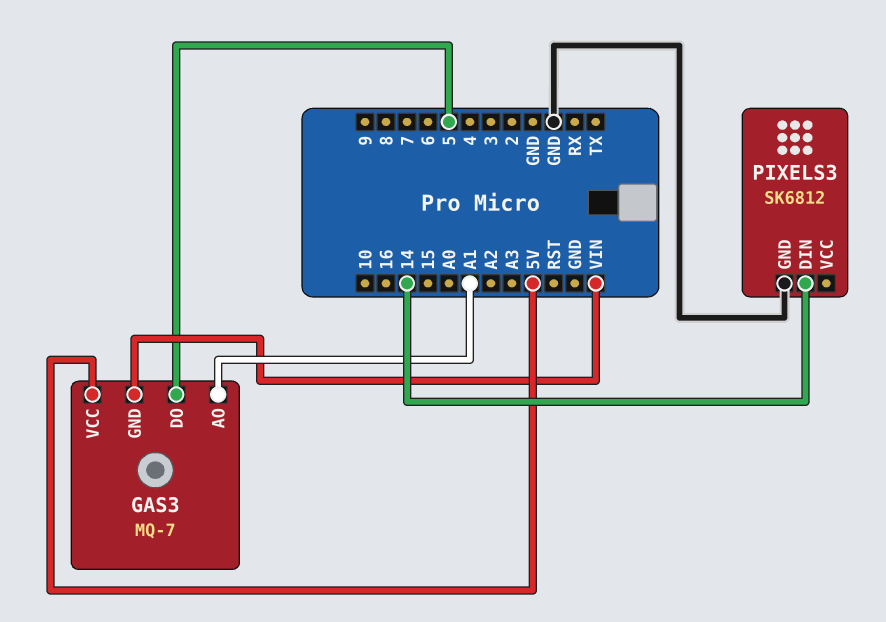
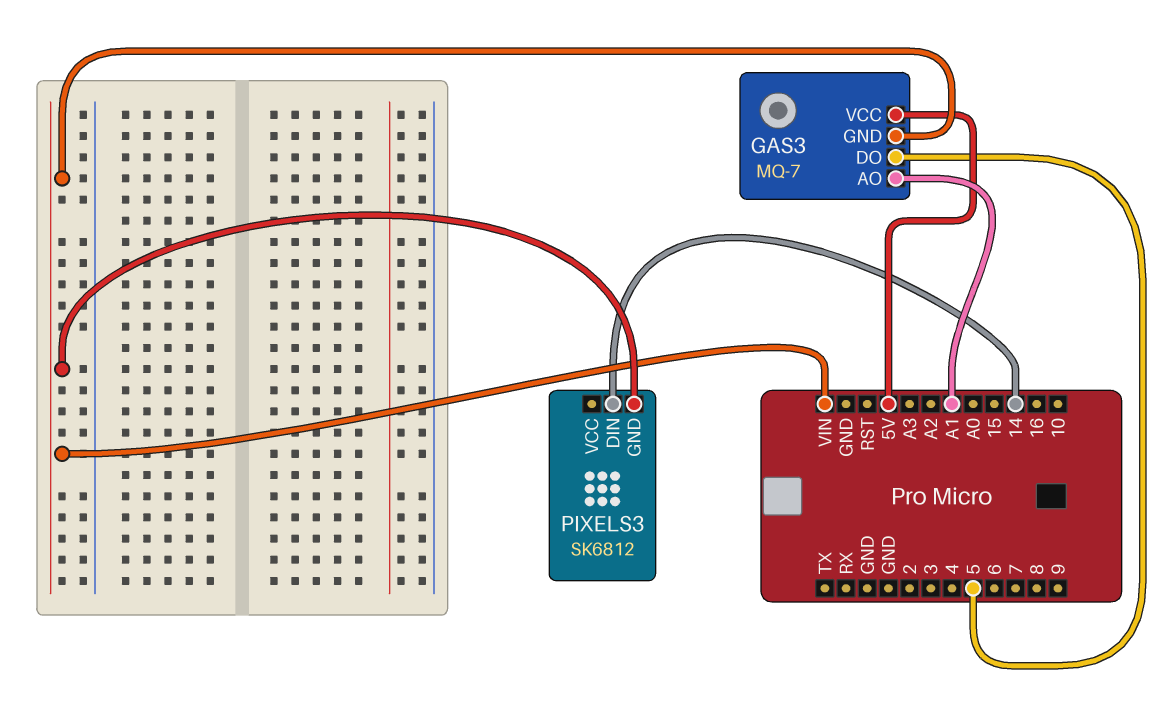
PIXELS3 pin GND: GND -> VIN

